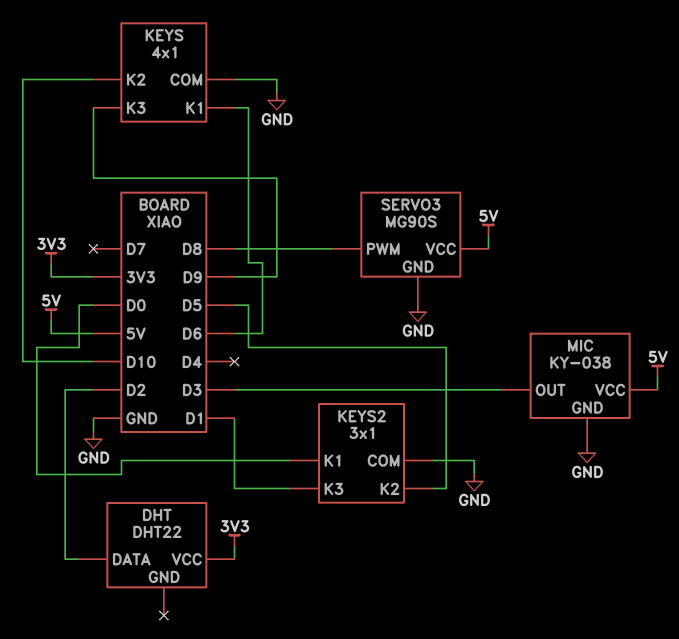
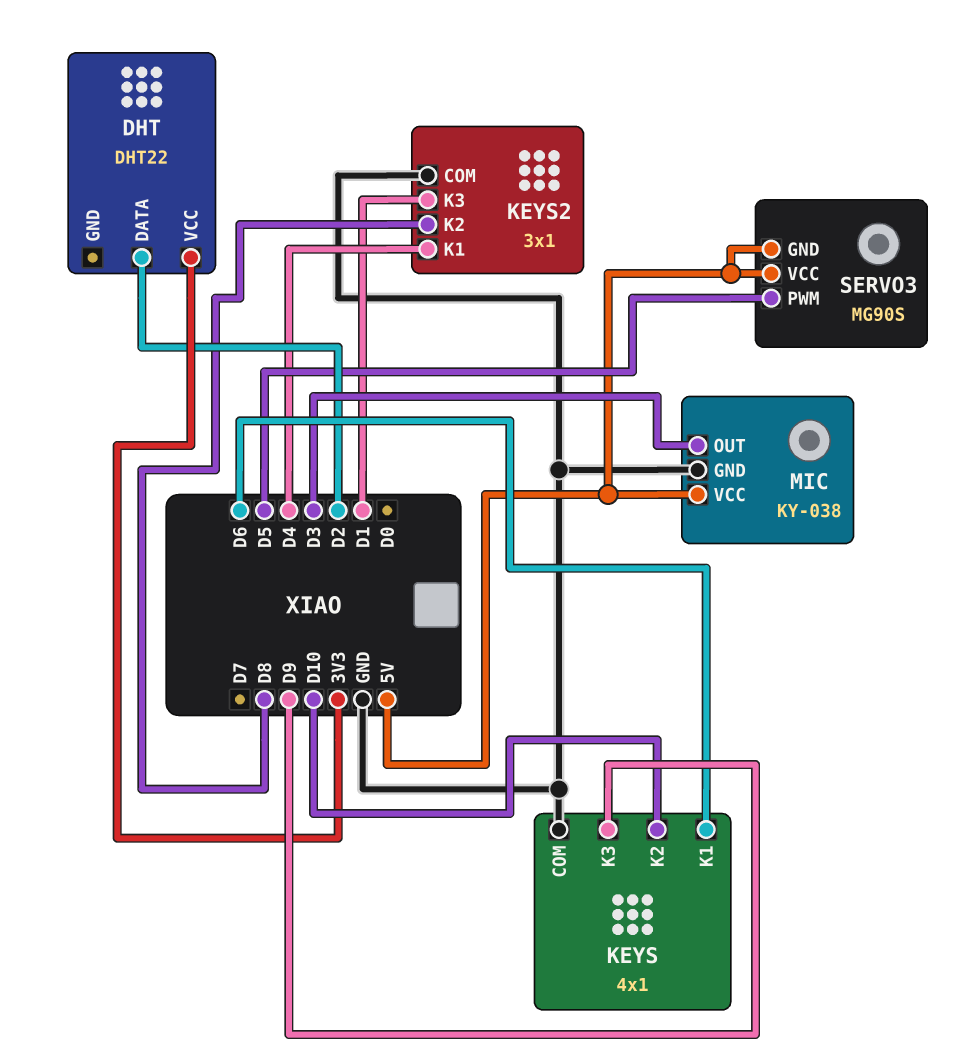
KEYS2 pin K1: D0 -> D4
KEYS2 pin K2: D5 -> D8
SERVO3 pin GND: GND -> 5V
SERVO3 pin PWM: D8 -> D5

